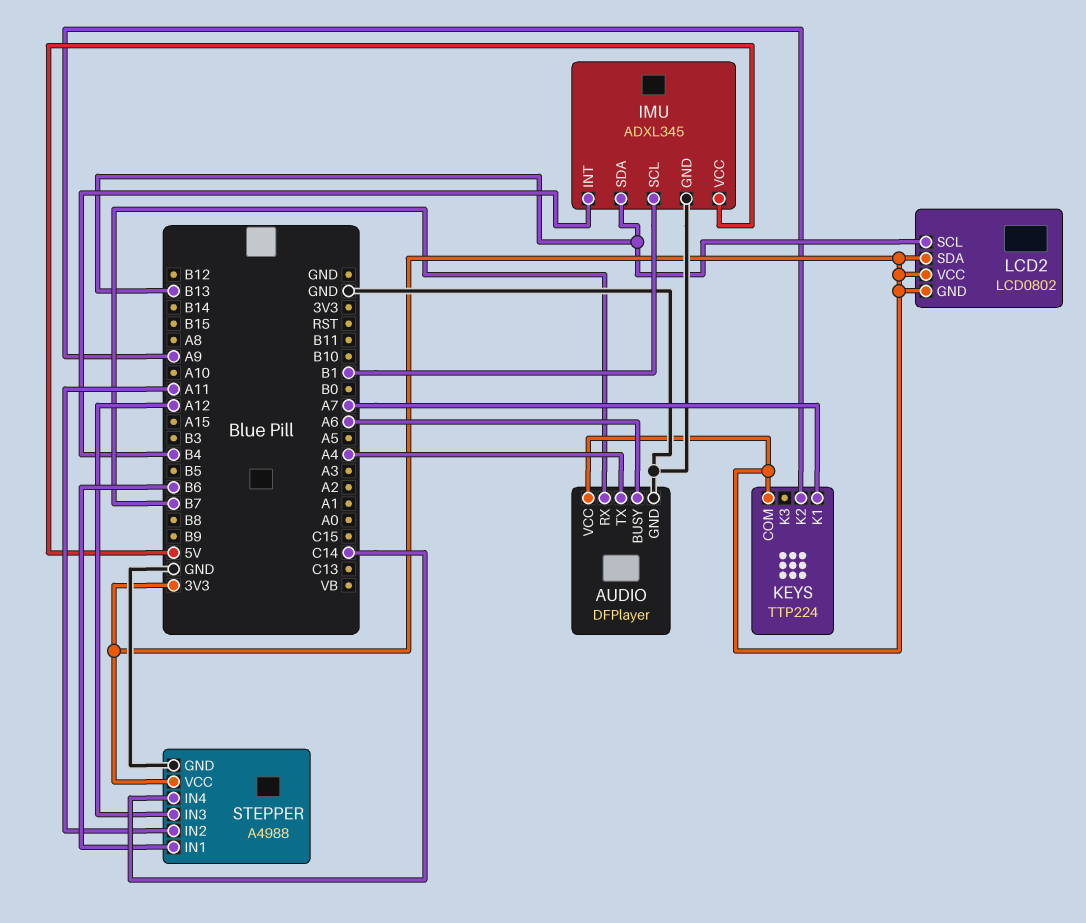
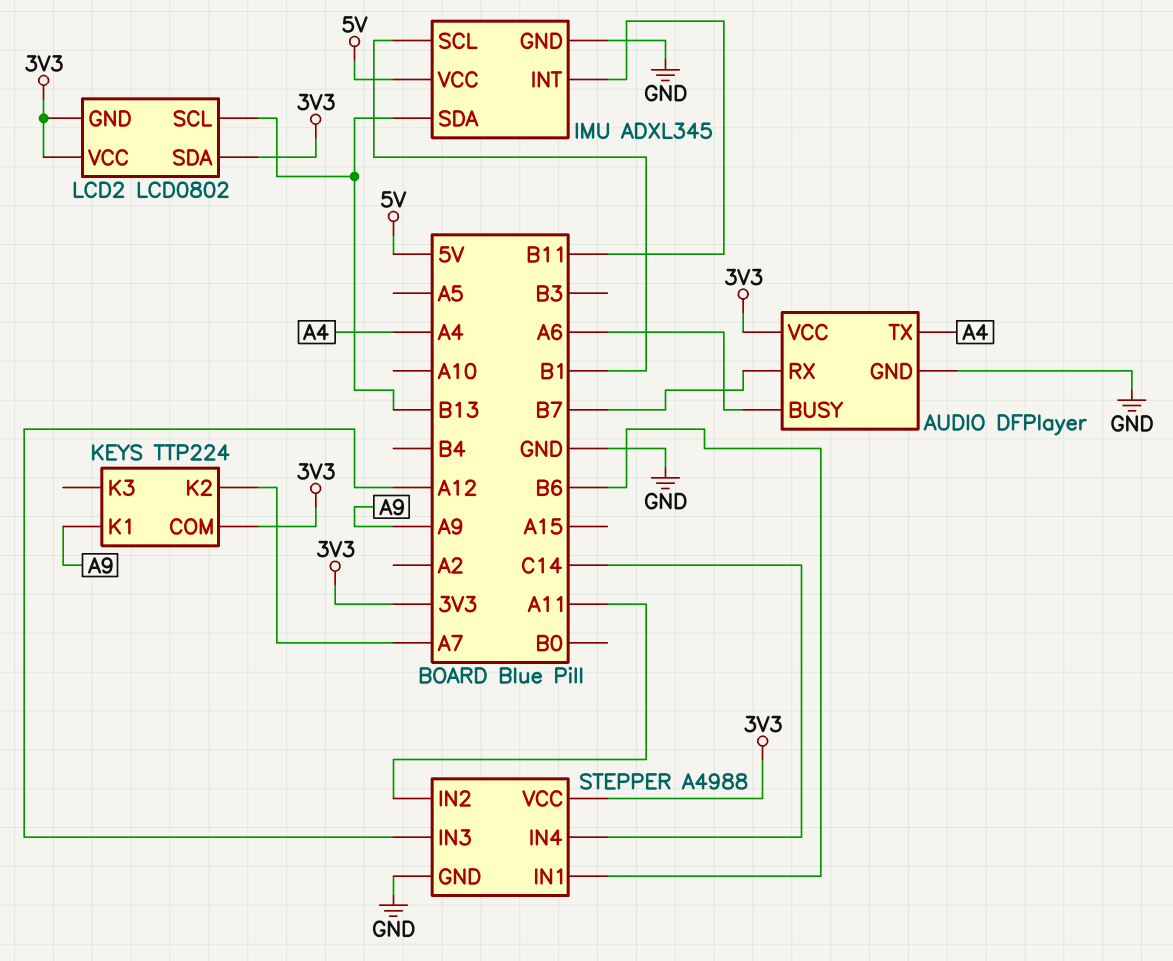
IMU pin INT: B4 -> B11
KEYS pin K1: A7 -> A9
KEYS pin K2: A9 -> A7

